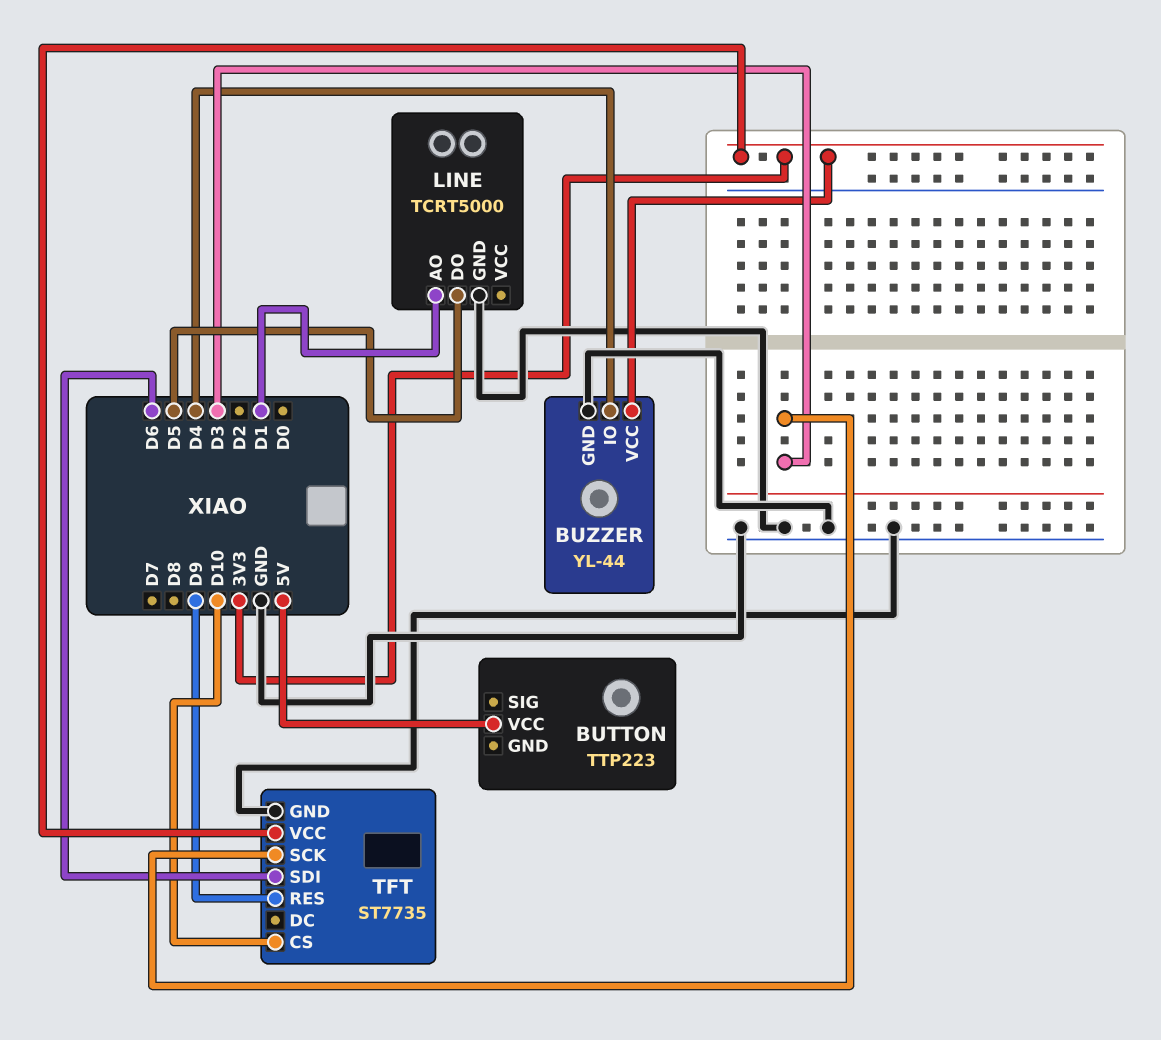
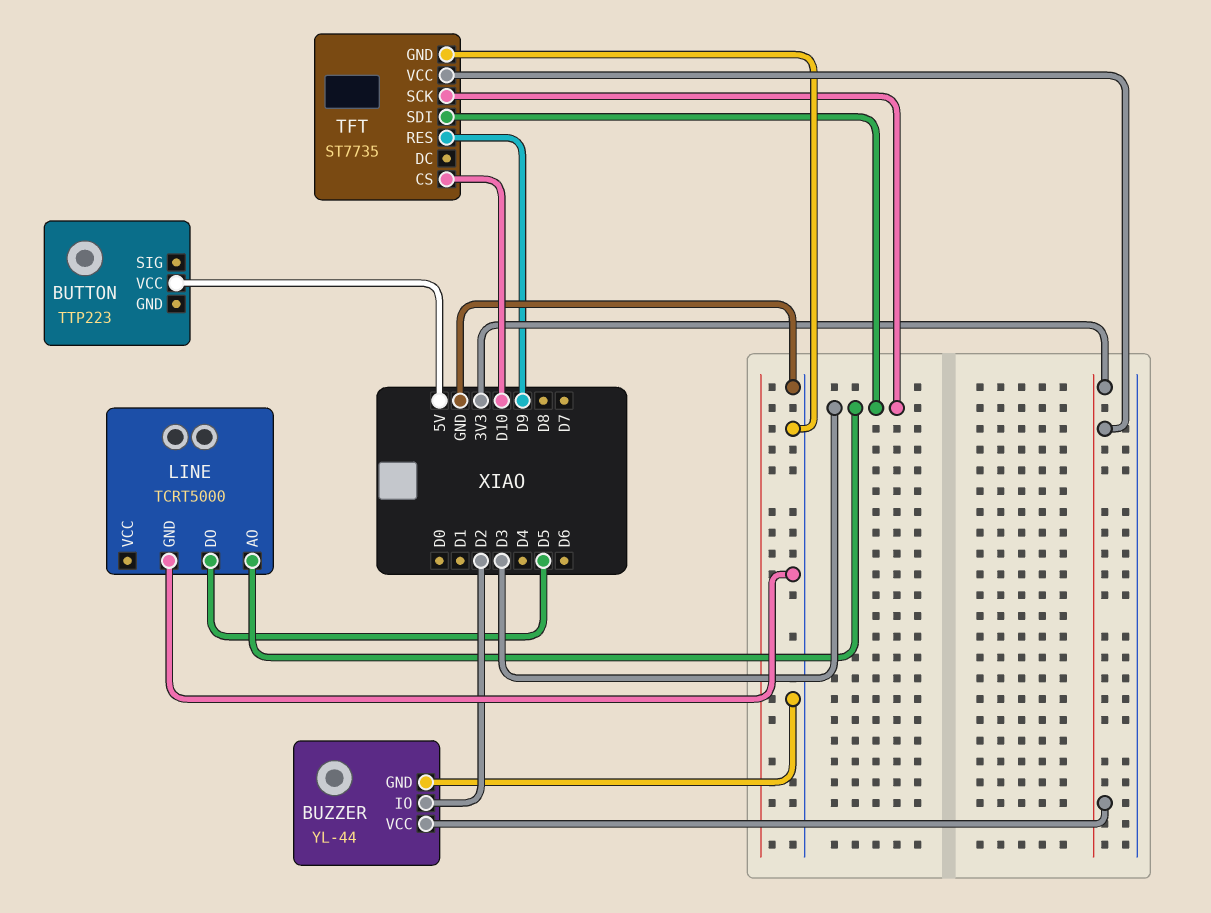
BUZZER pin IO: D4 -> D2
LINE pin AO: D1 -> D3
TFT pin SDI: D6 -> D3

